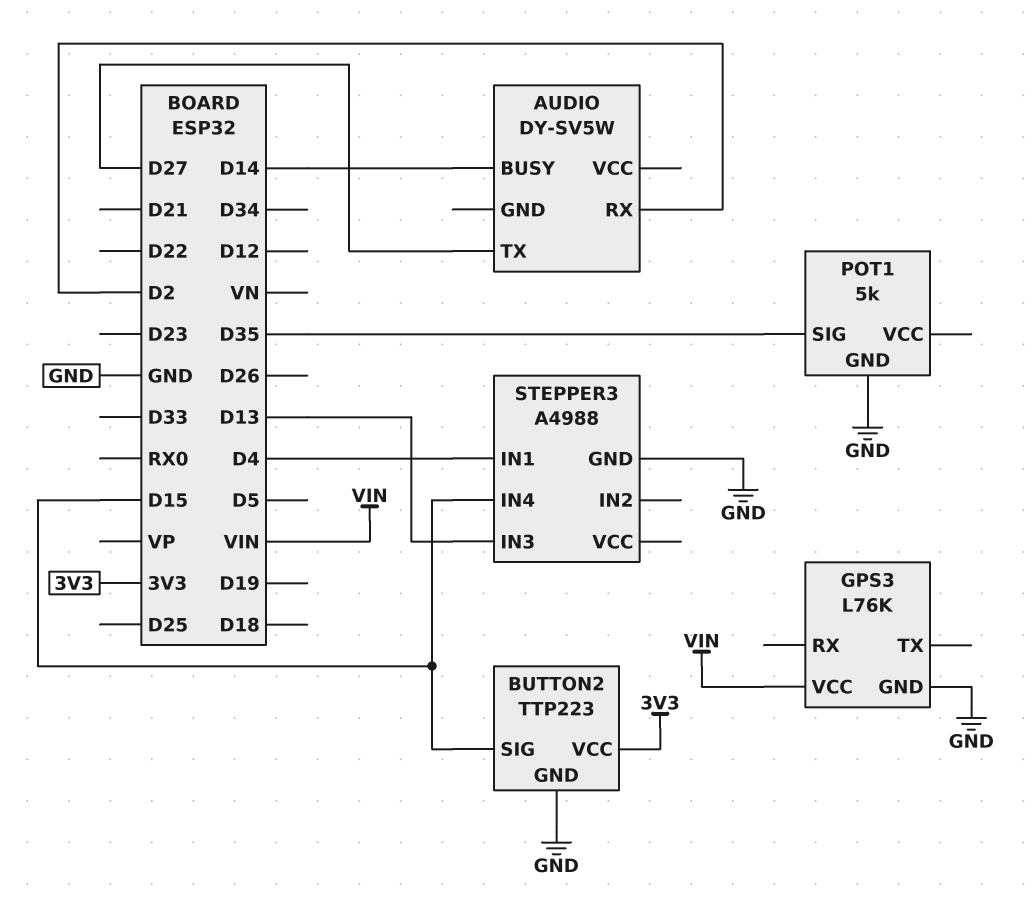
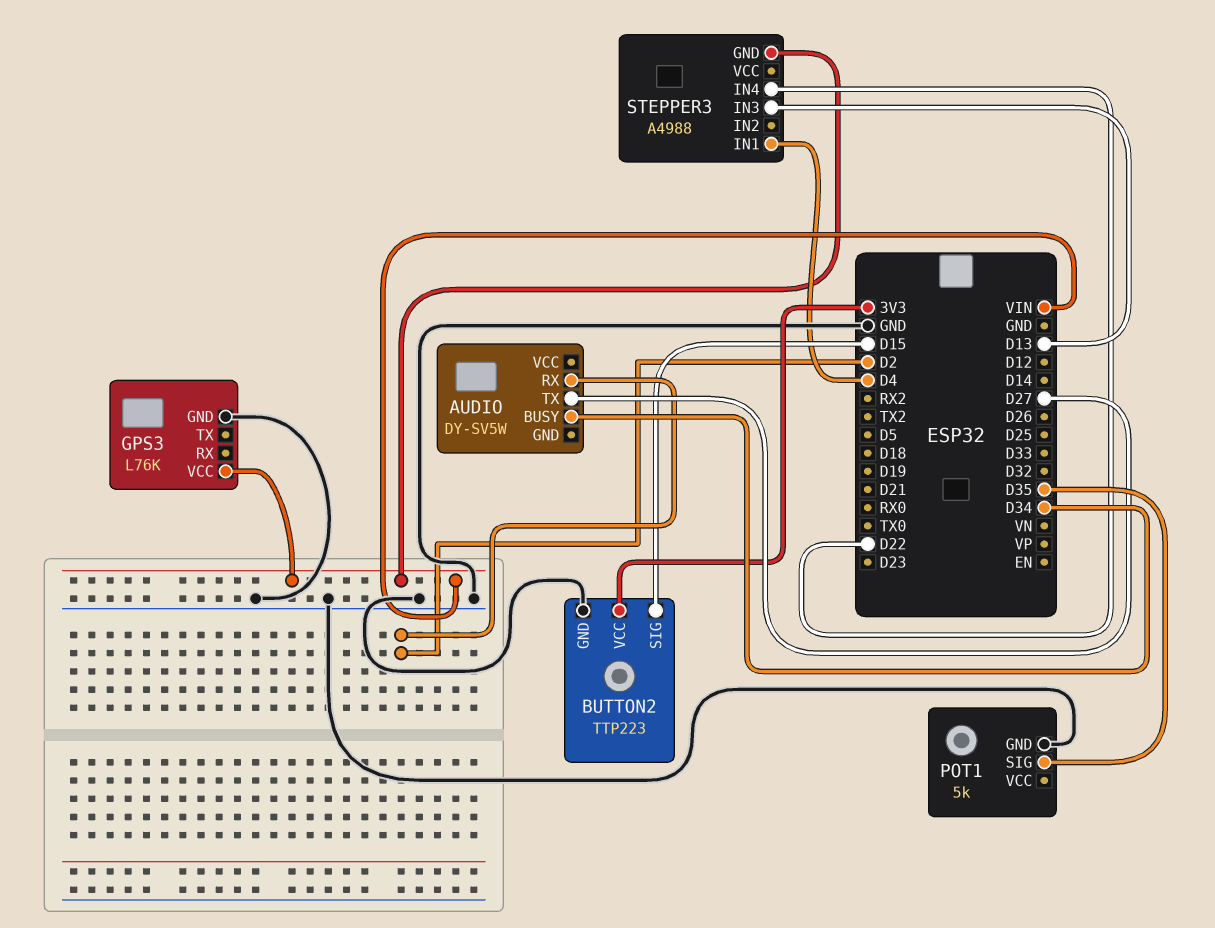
AUDIO pin BUSY: D14 -> D34
STEPPER3 pin GND: GND -> VIN
STEPPER3 pin IN4: D15 -> D22

